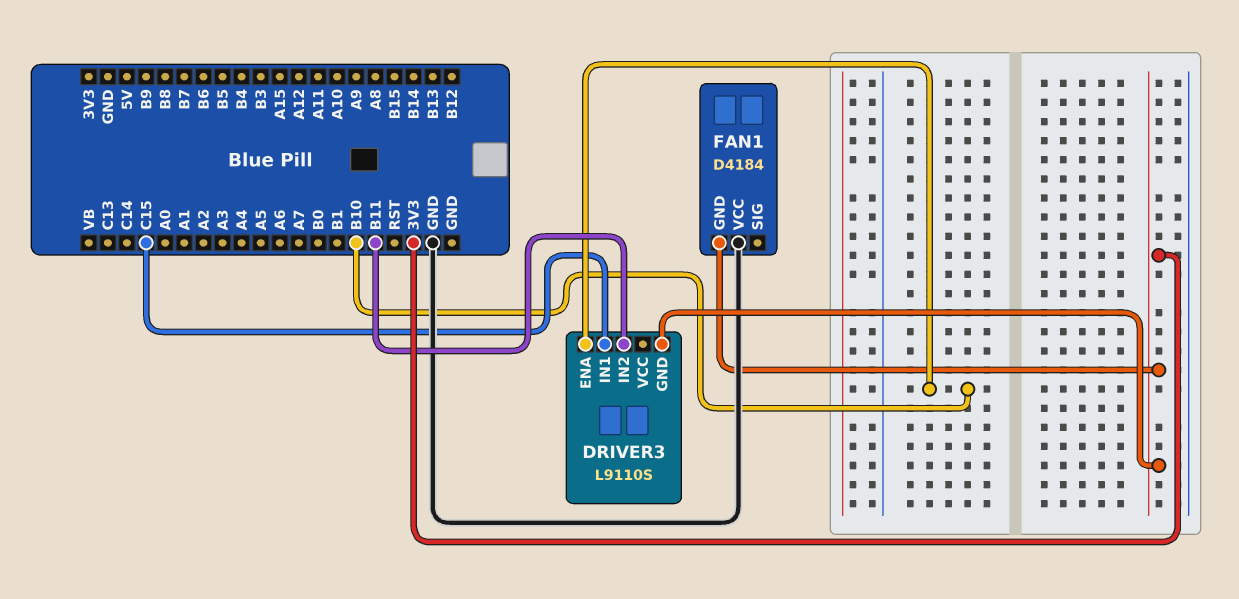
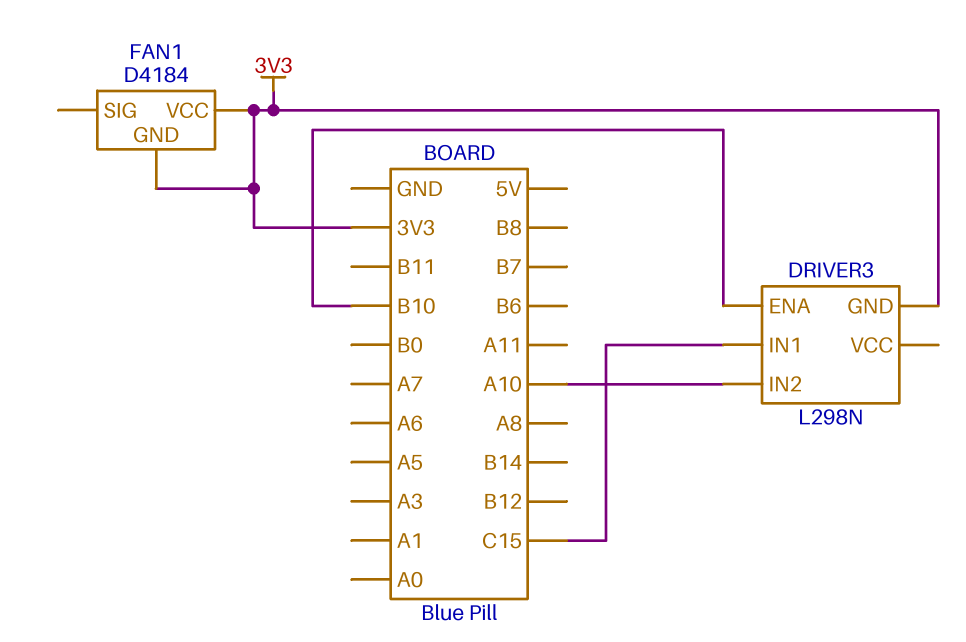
DRIVER3: L9110S -> L298N
DRIVER3 pin IN2: B11 -> A10
FAN1 pin VCC: GND -> 3V3

